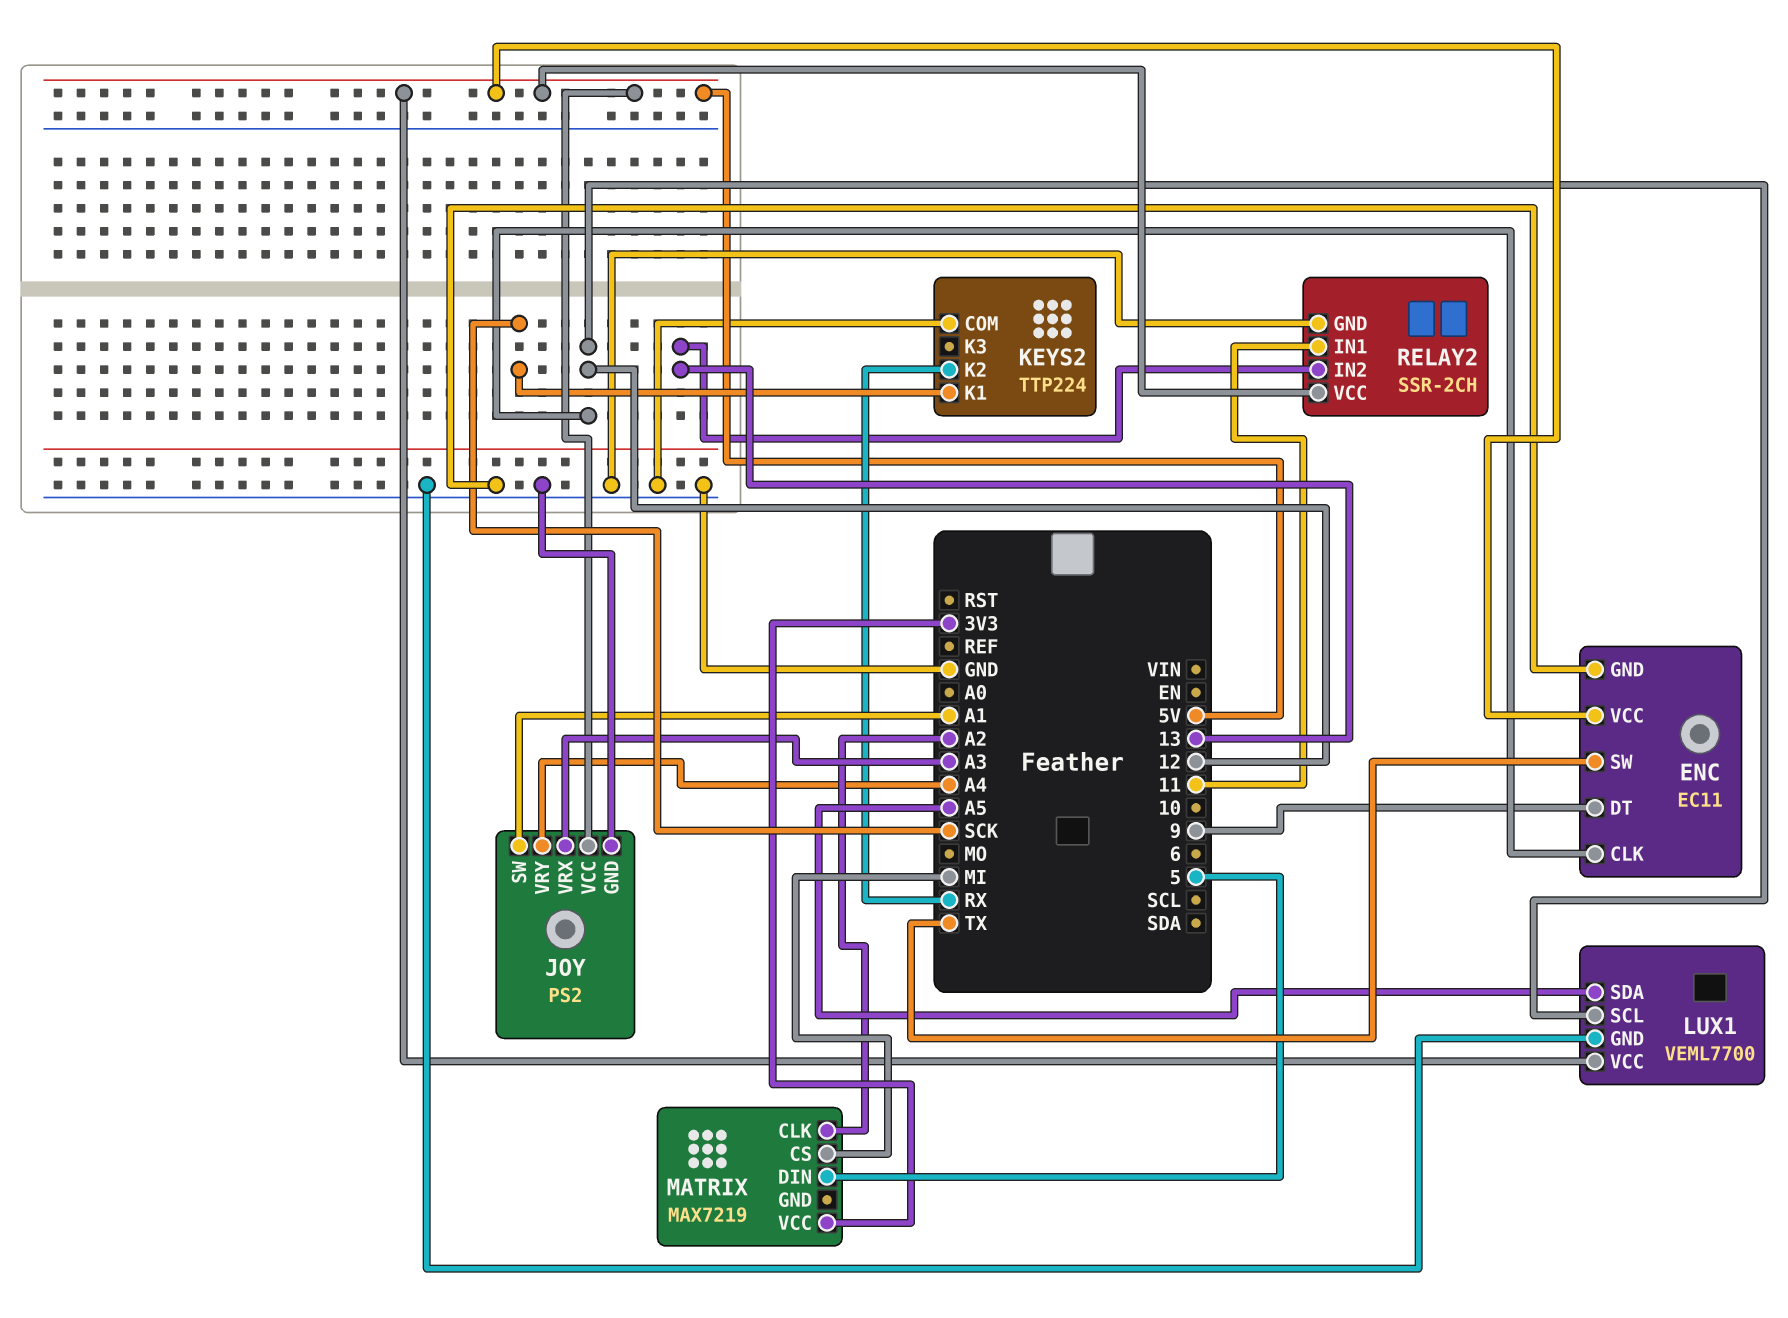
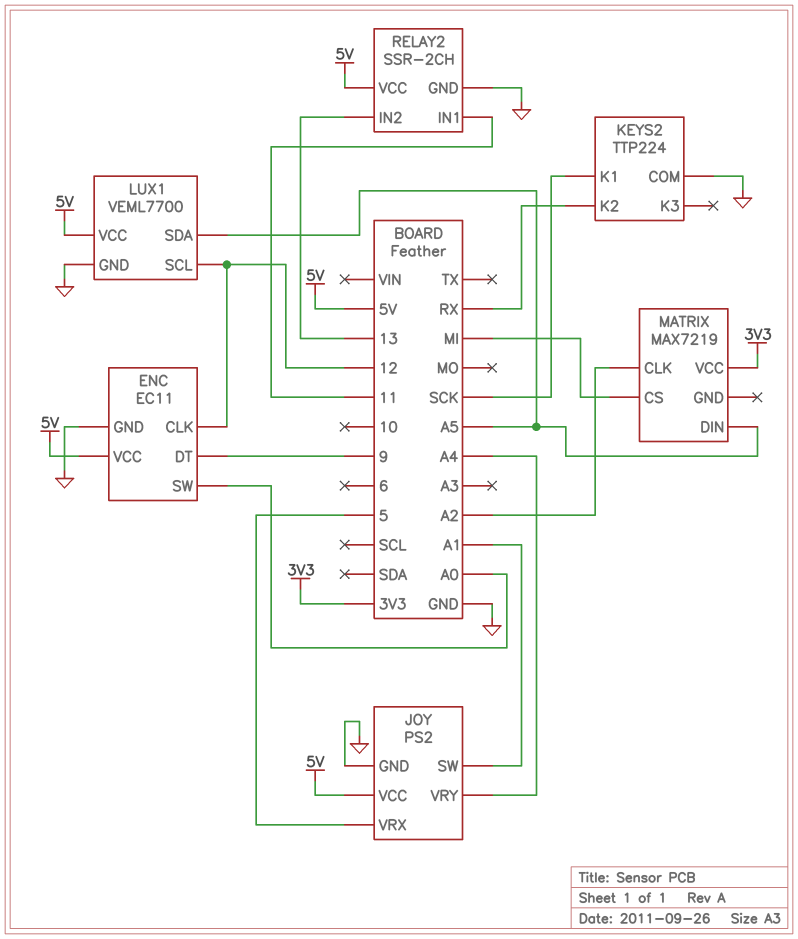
ENC pin SW: TX -> A0
JOY pin VRX: A3 -> 5
MATRIX pin DIN: 5 -> A5

